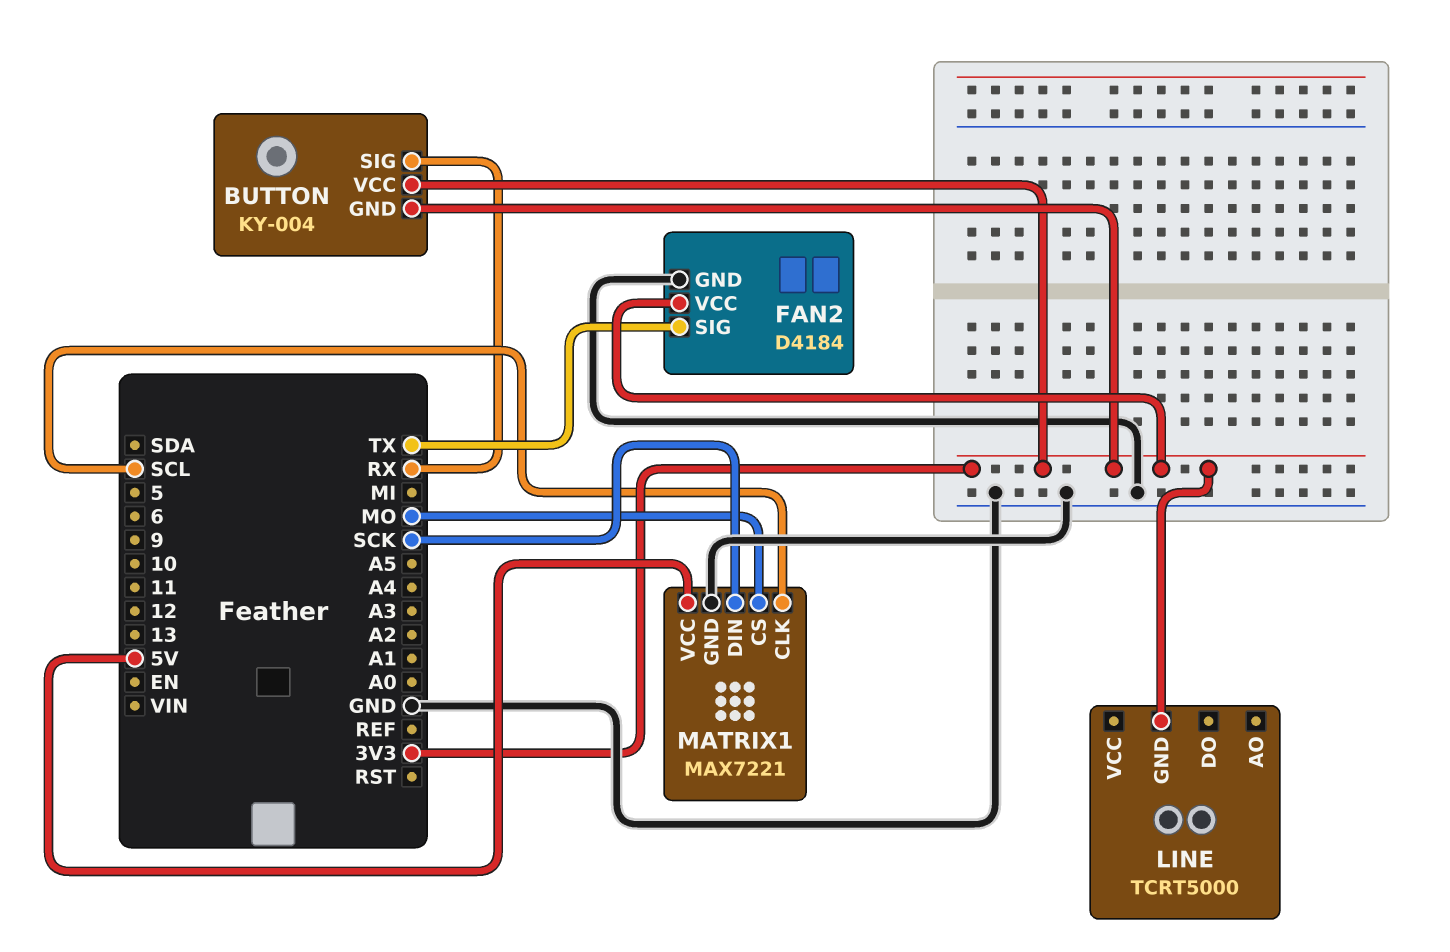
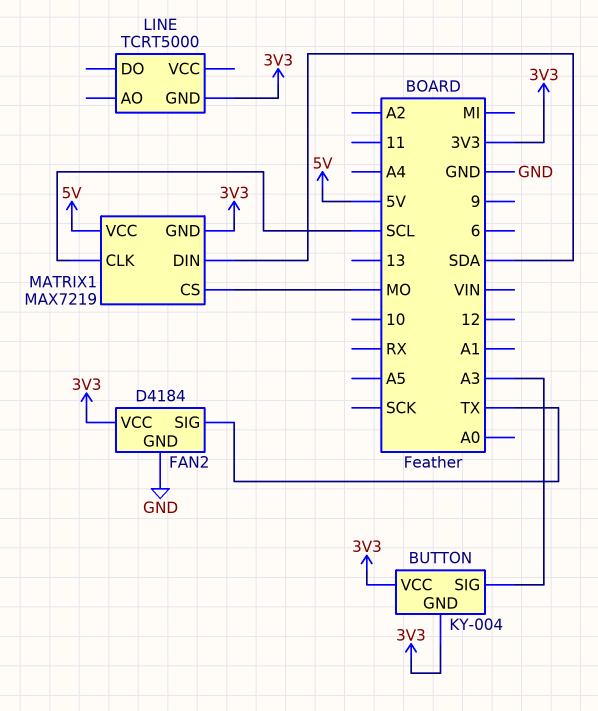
BUTTON pin SIG: RX -> A3
MATRIX1: MAX7221 -> MAX7219
MATRIX1 pin DIN: SCK -> SDA
MATRIX1 pin GND: GND -> 3V3

